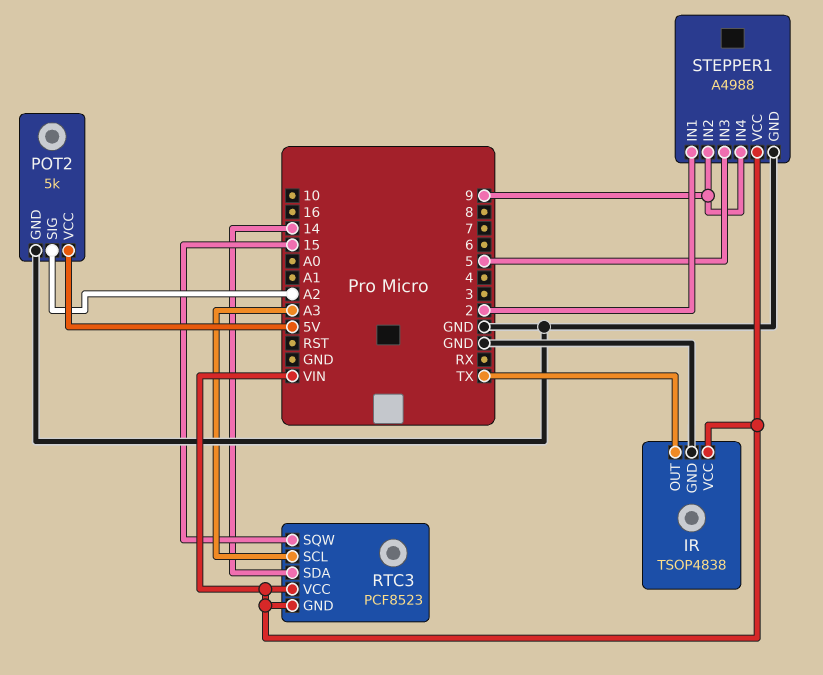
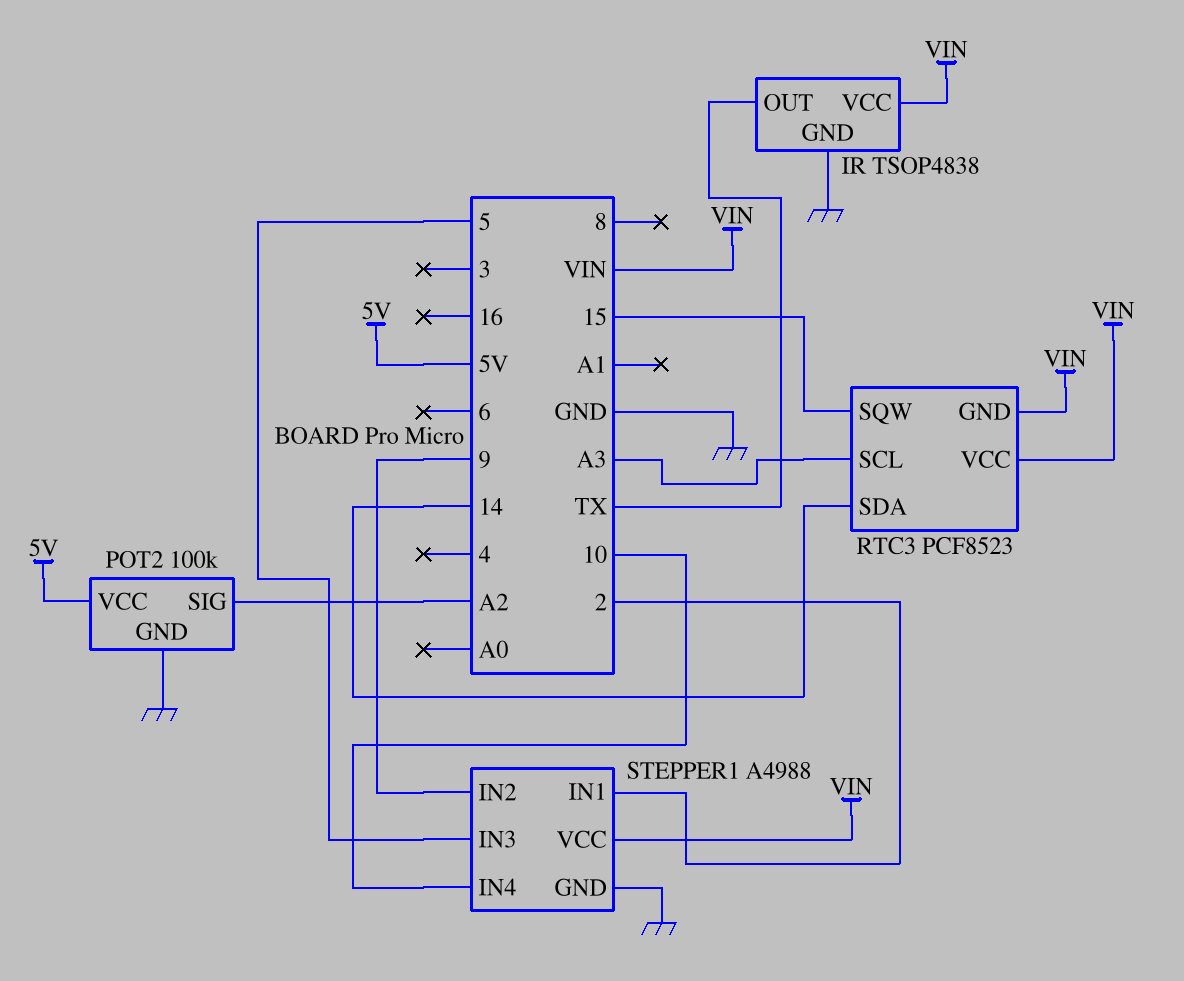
POT2: 5k -> 100k
STEPPER1 pin IN4: 9 -> 10

